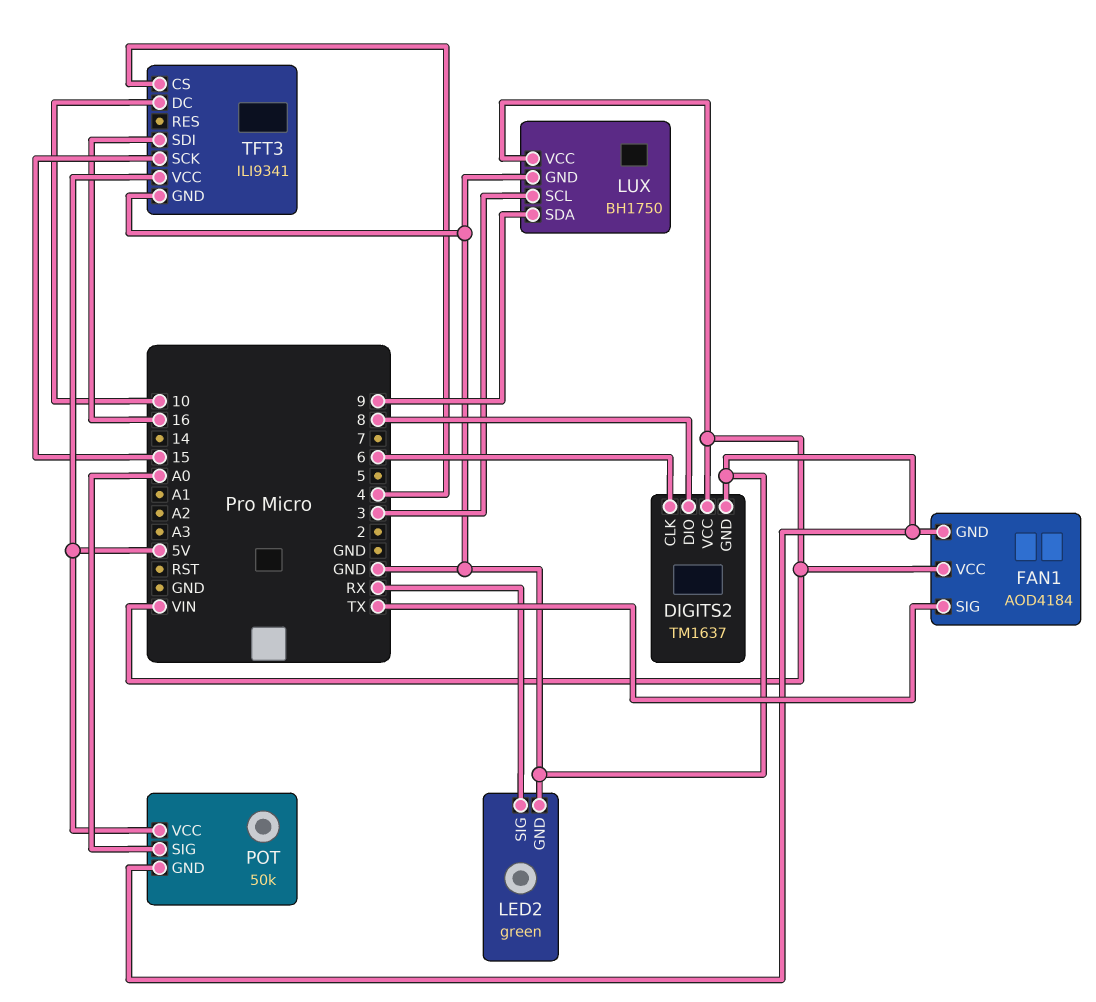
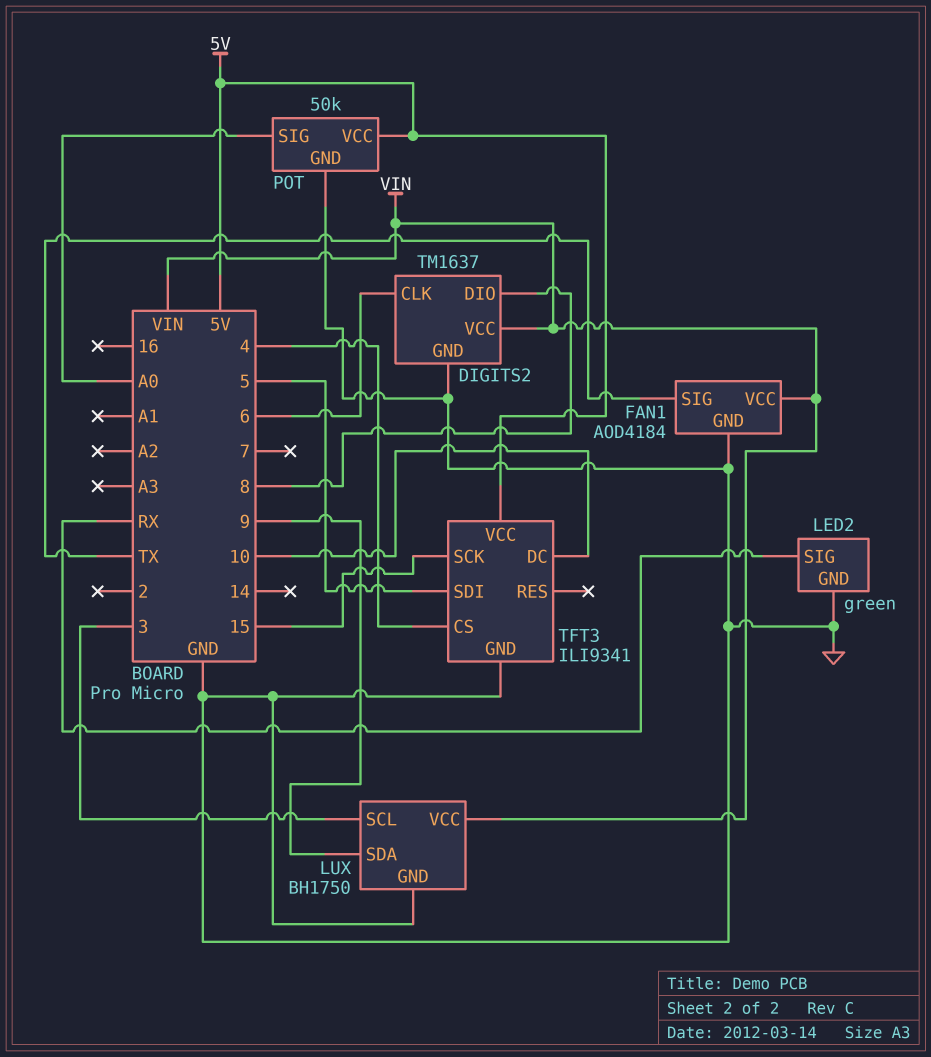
TFT3 pin SDI: 16 -> 5

